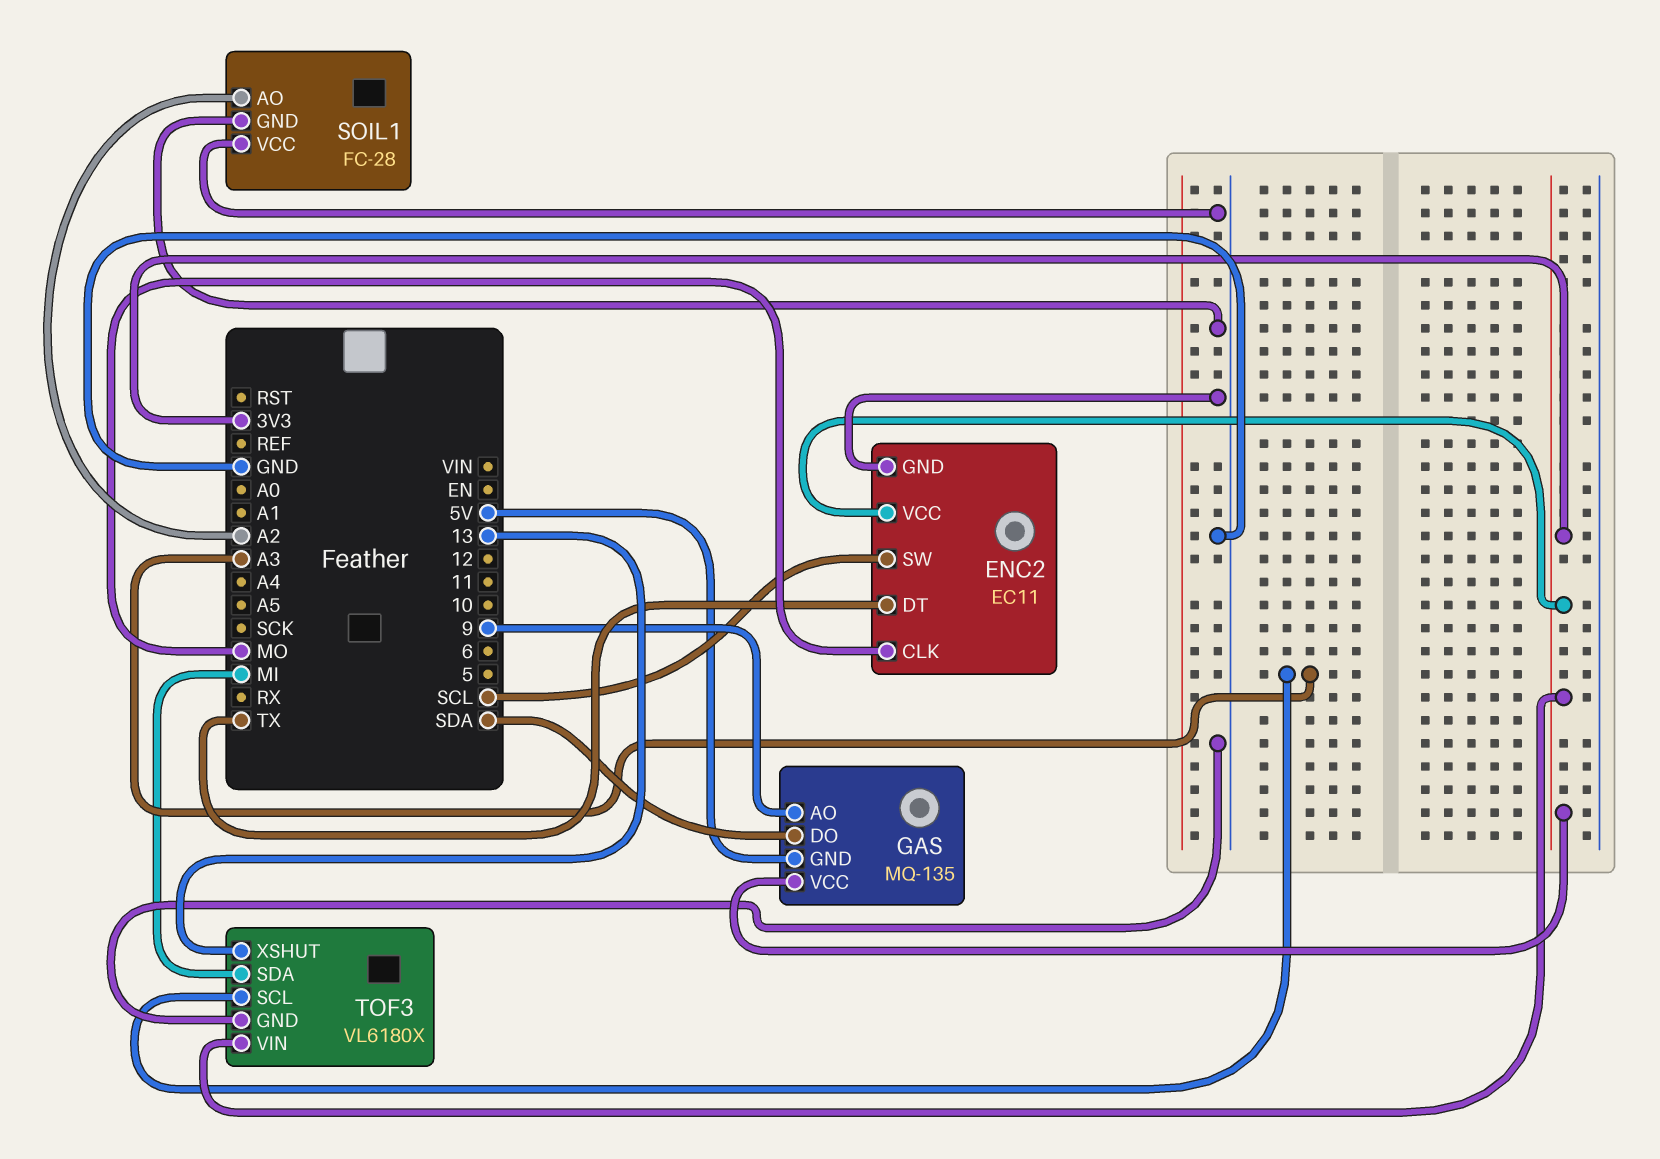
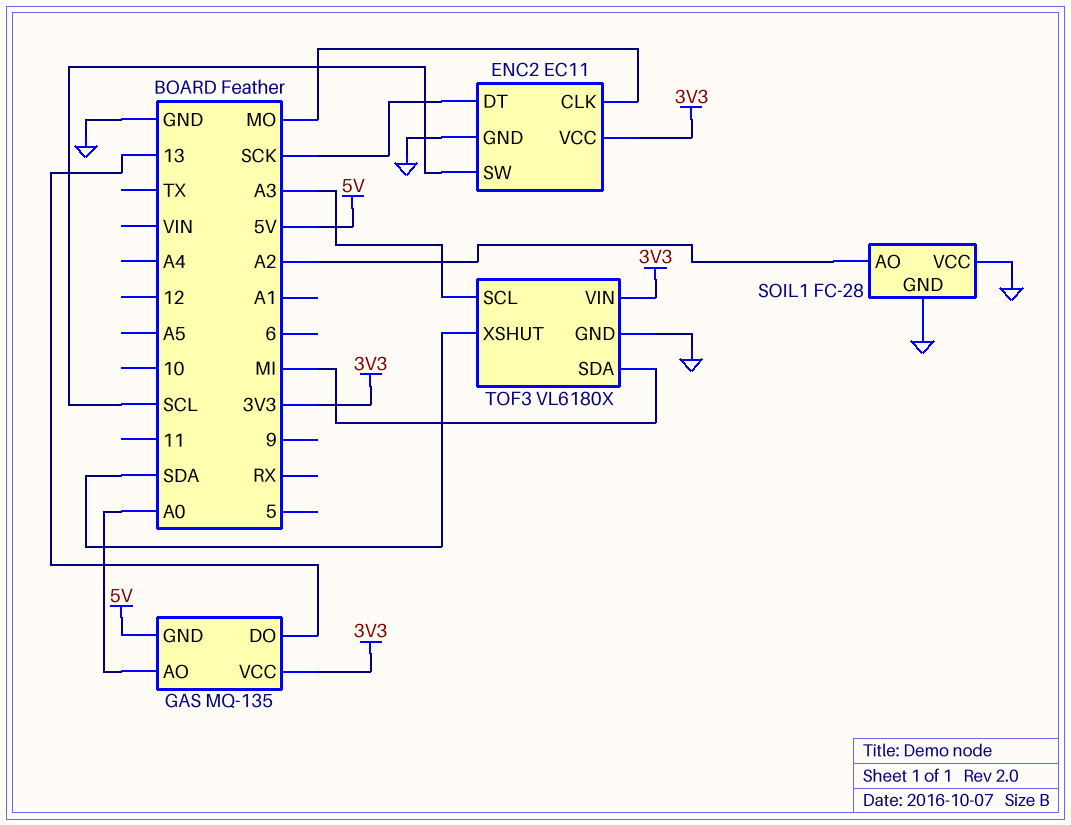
ENC2 pin DT: TX -> SCK
GAS pin AO: 9 -> A0
GAS pin DO: SDA -> 13
TOF3 pin XSHUT: 13 -> SDA

